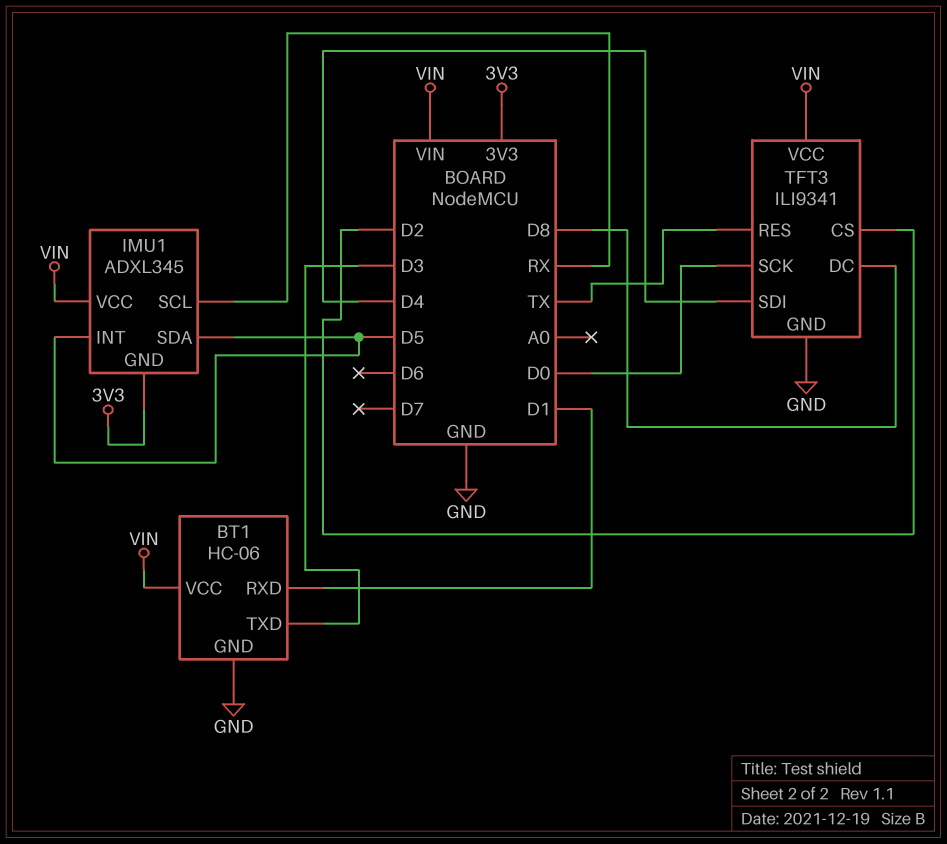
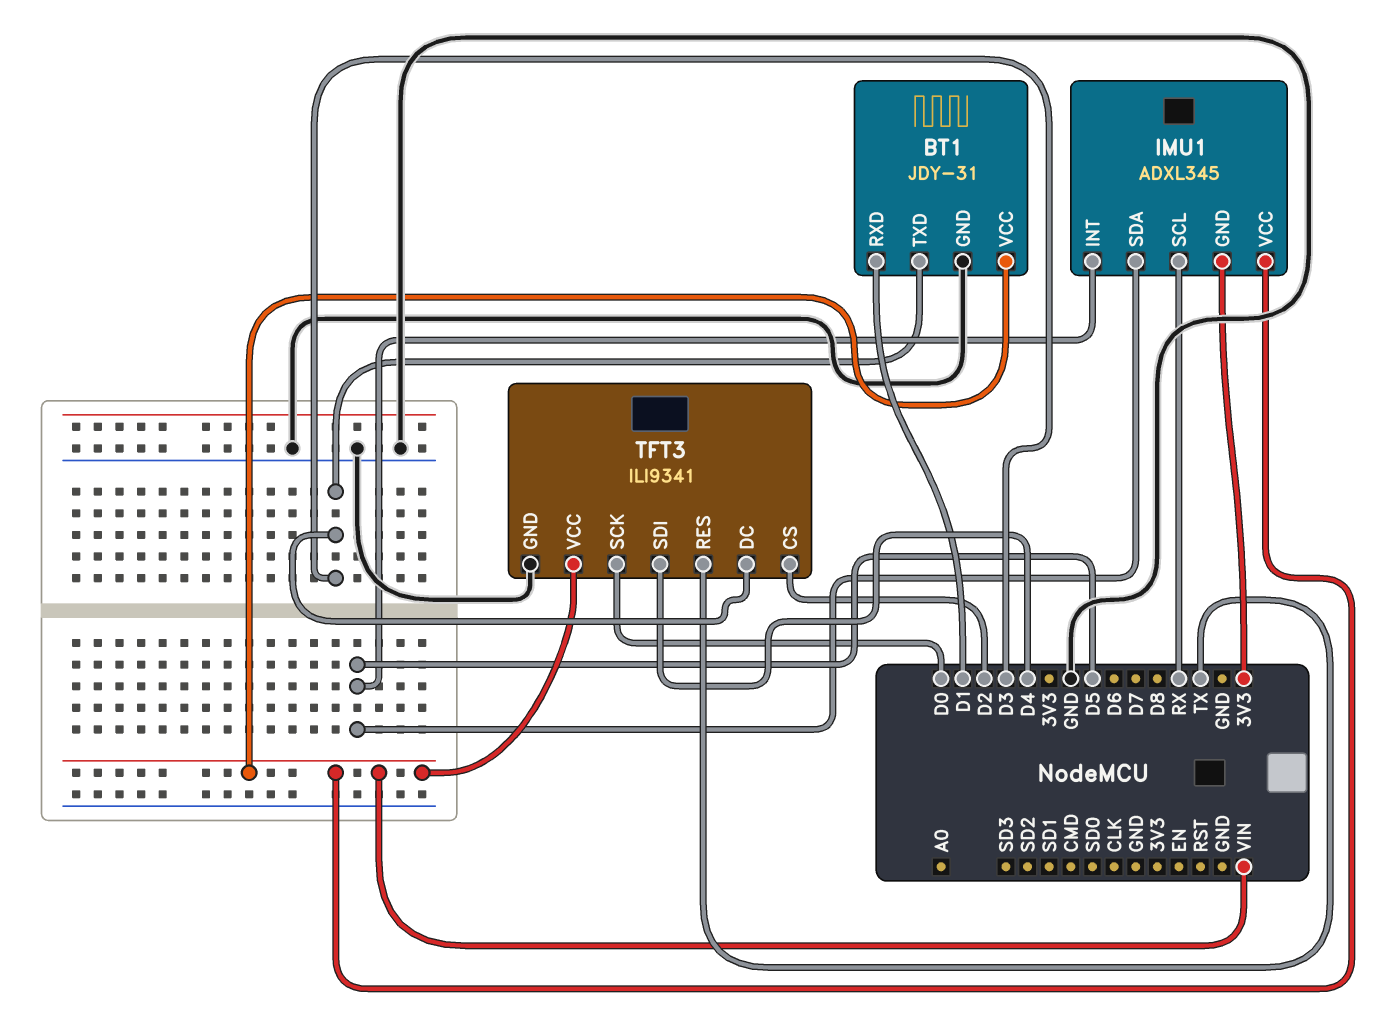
BT1: HC-06 -> JDY-31
TFT3 pin DC: D8 -> D3

